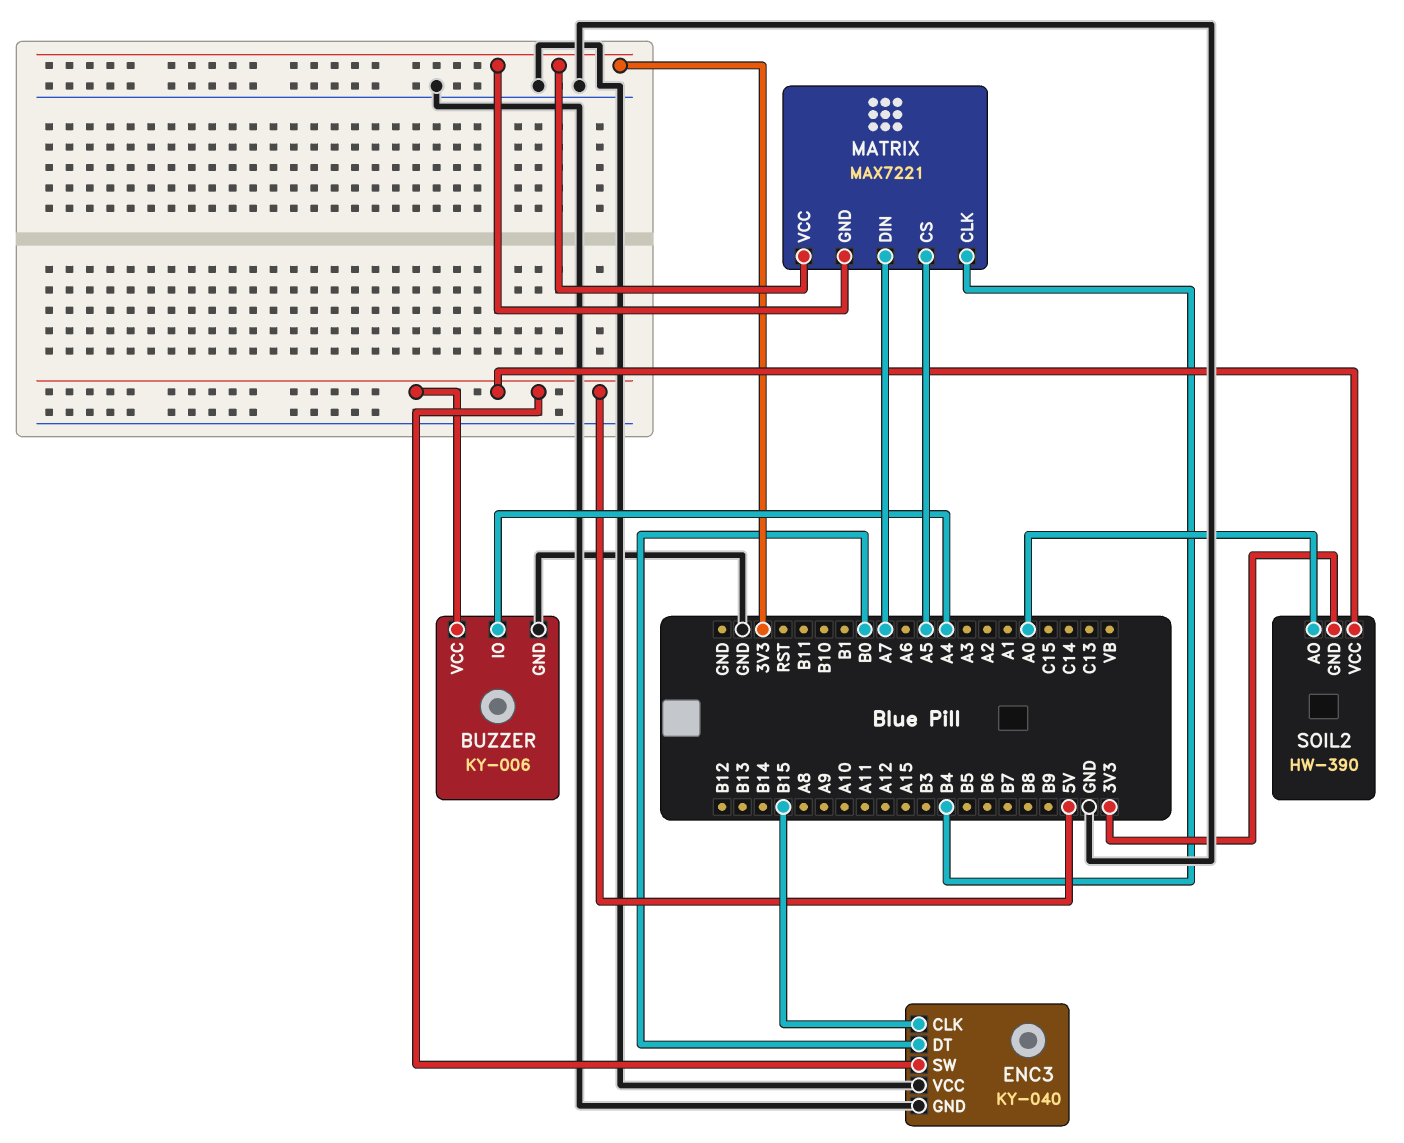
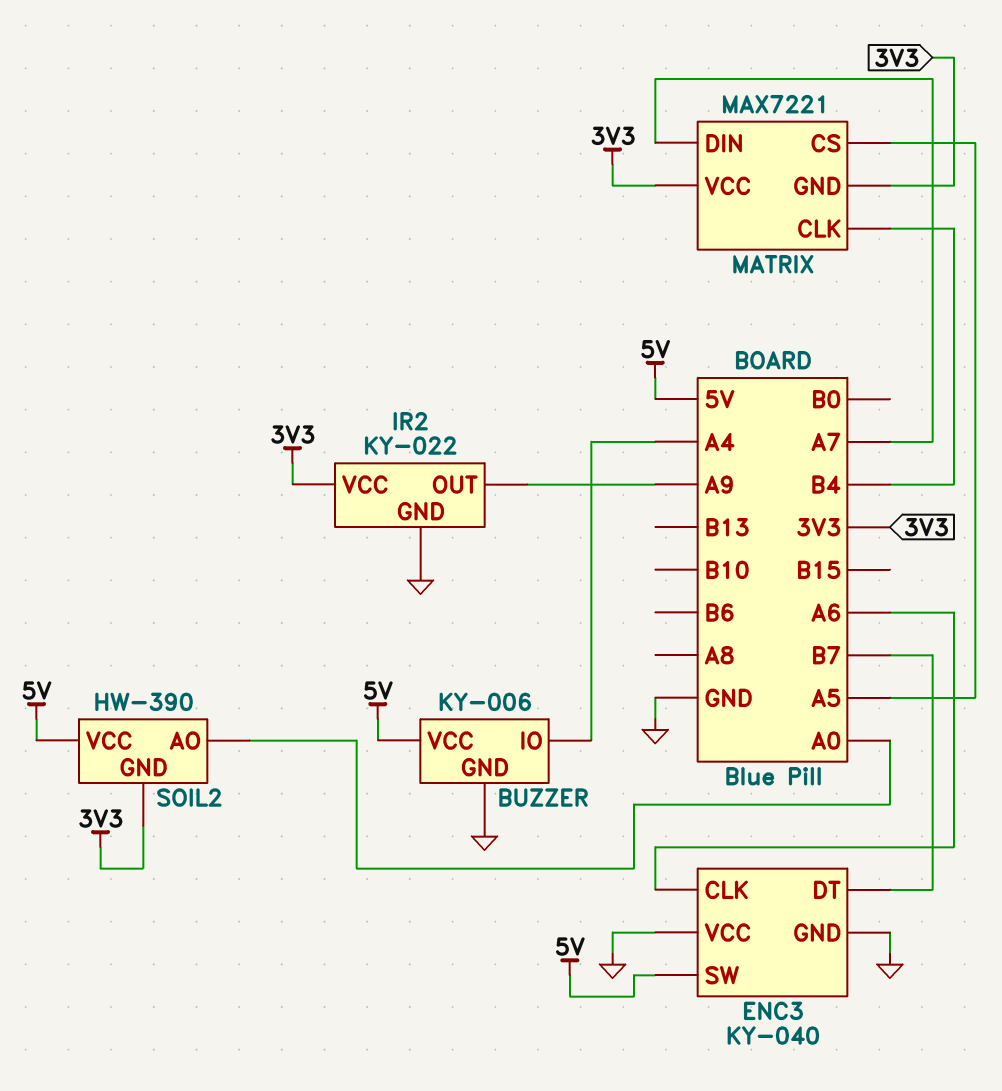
ENC3 pin CLK: B15 -> A6
ENC3 pin DT: B0 -> B7
IR2: none -> KY-022
IR2 pin GND: none -> GND
IR2 pin OUT: none -> A9
IR2 pin VCC: none -> 3V3

